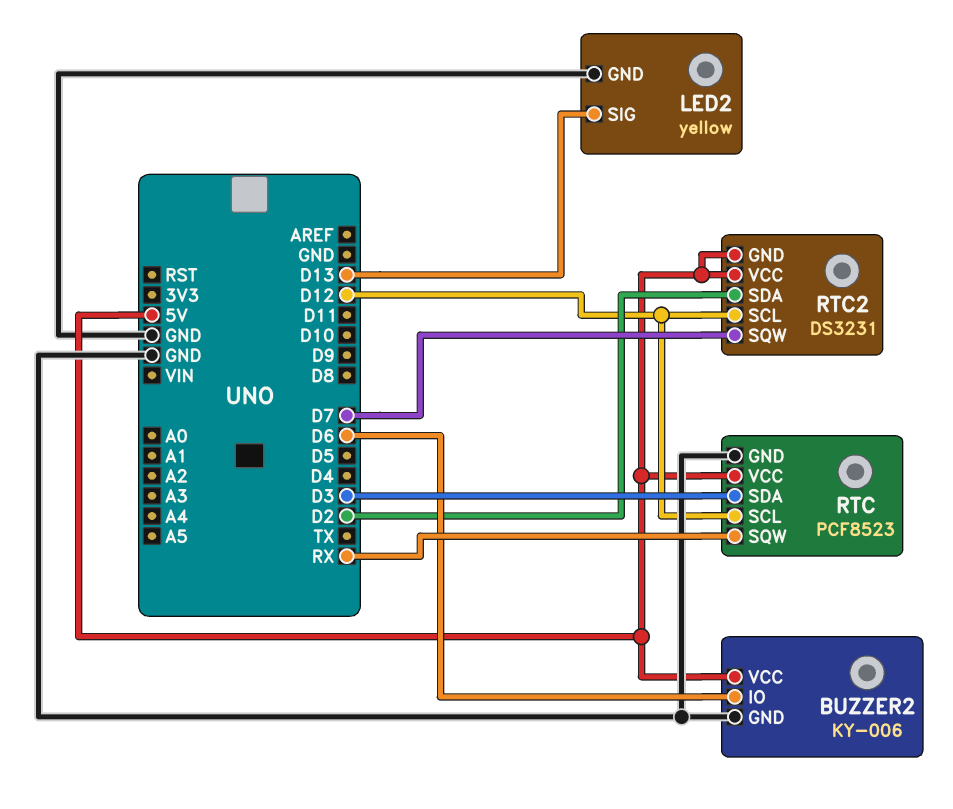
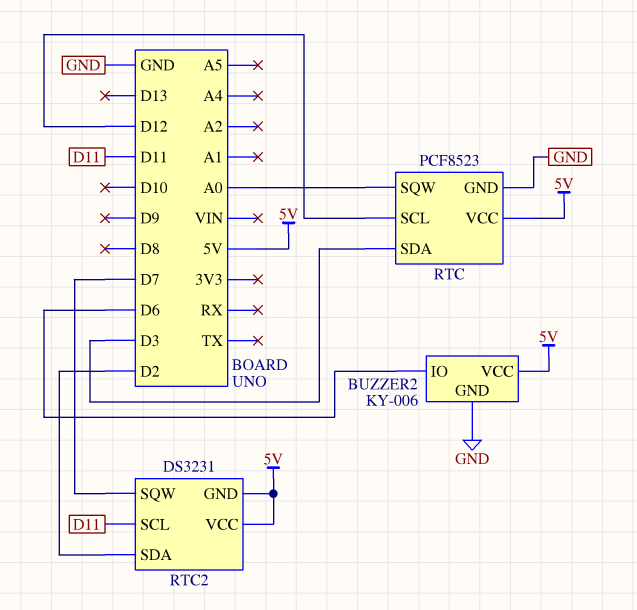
LED2: yellow -> none
LED2 pin GND: GND -> none
LED2 pin SIG: D13 -> none
RTC pin SQW: RX -> A0
RTC2 pin SCL: D12 -> D11

